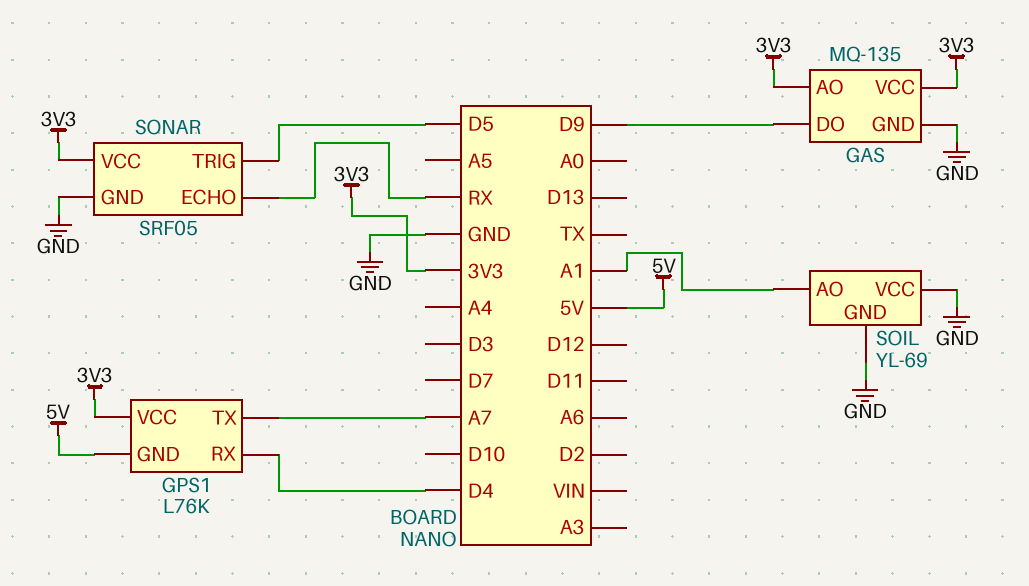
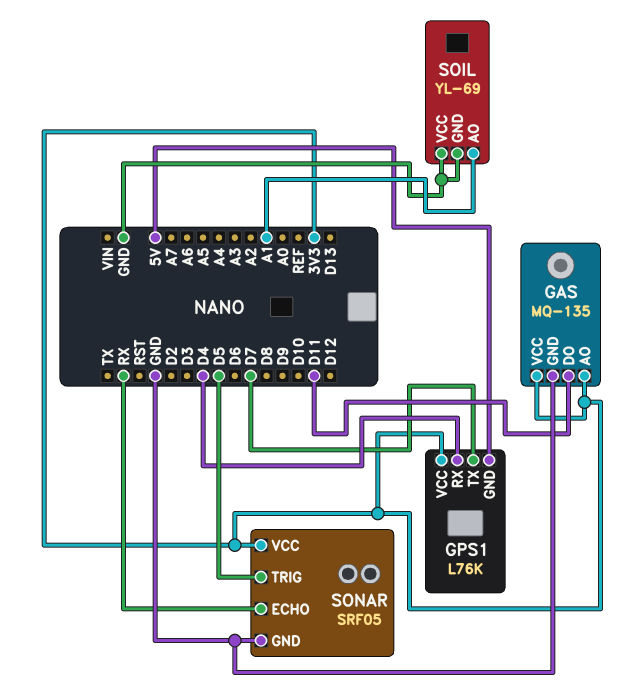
GAS pin DO: D9 -> D11
GPS1 pin TX: A7 -> D7

